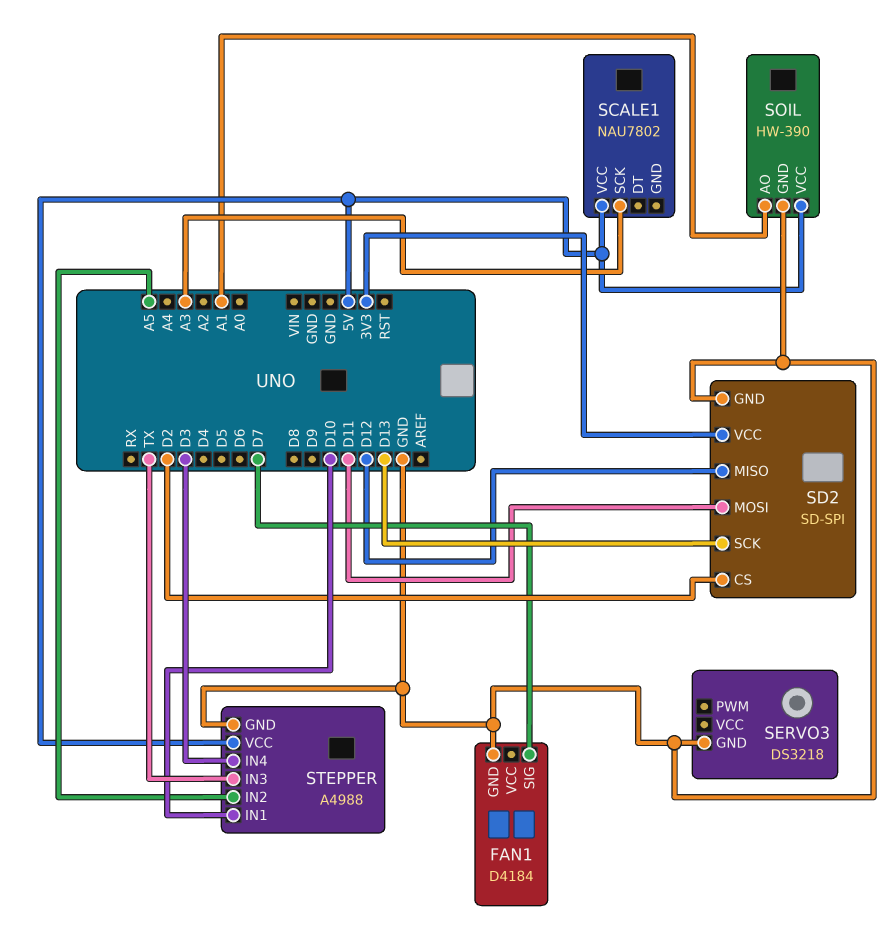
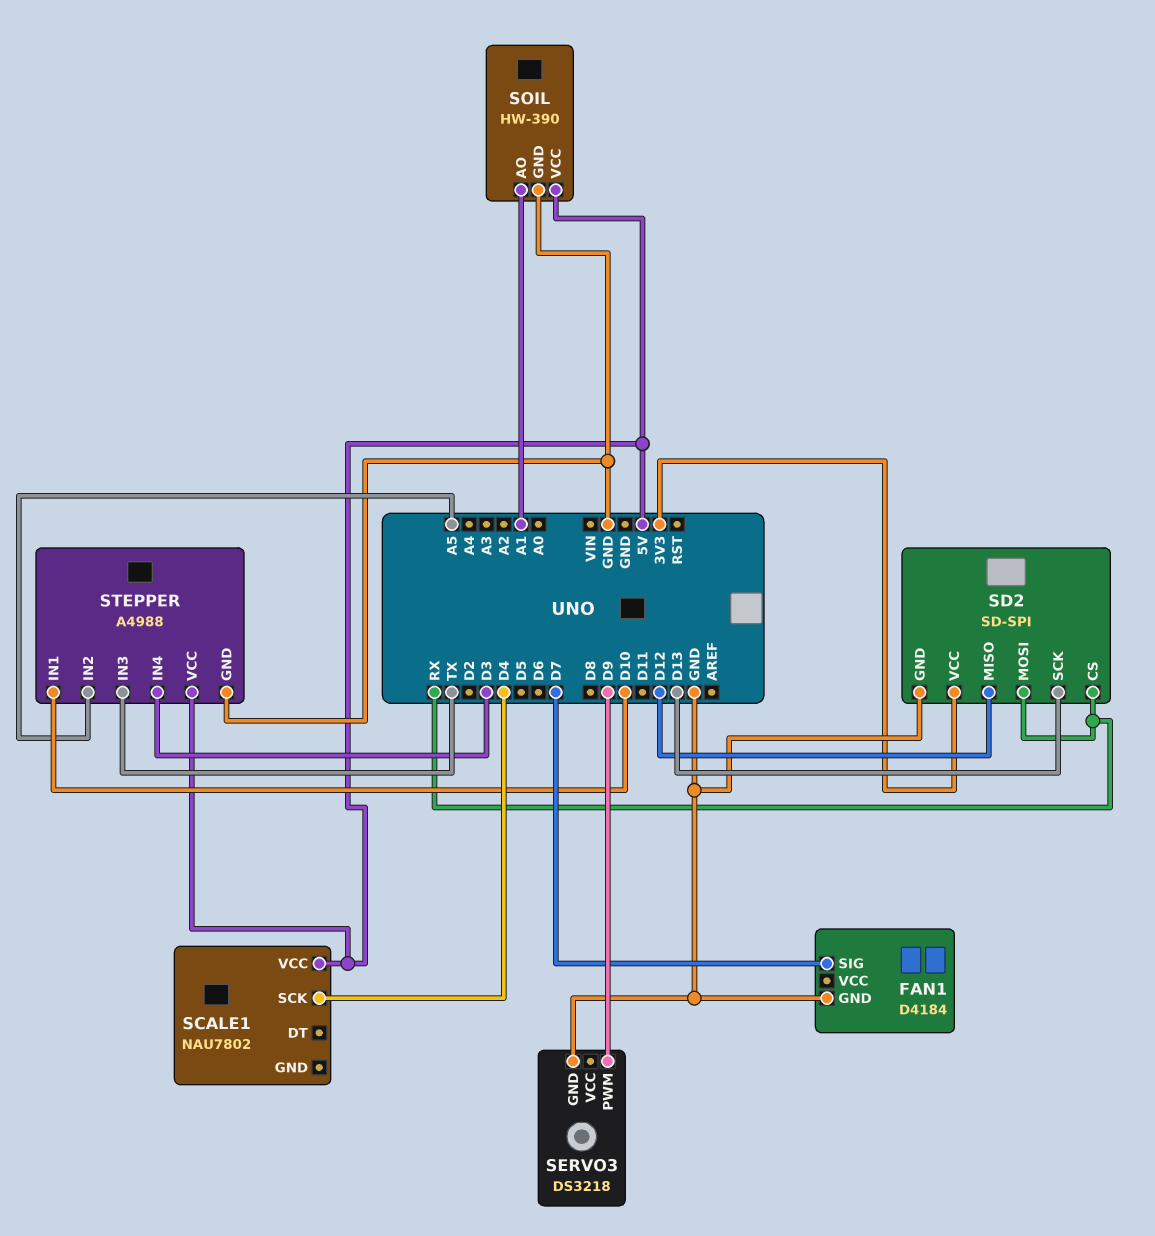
SCALE1 pin SCK: A3 -> D4
SD2 pin CS: D2 -> RX
SD2 pin MOSI: D11 -> RX
SERVO3 pin PWM: none -> D9

